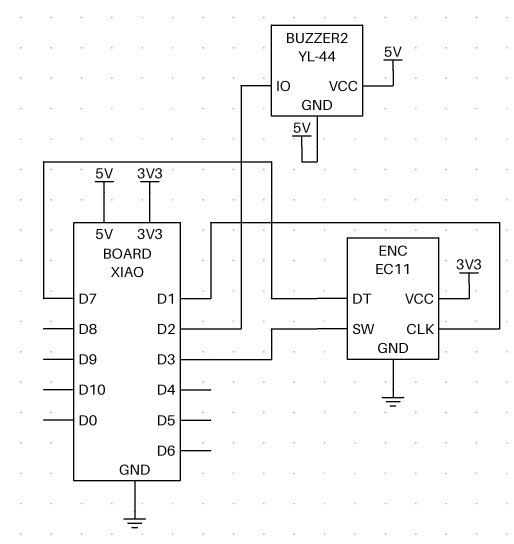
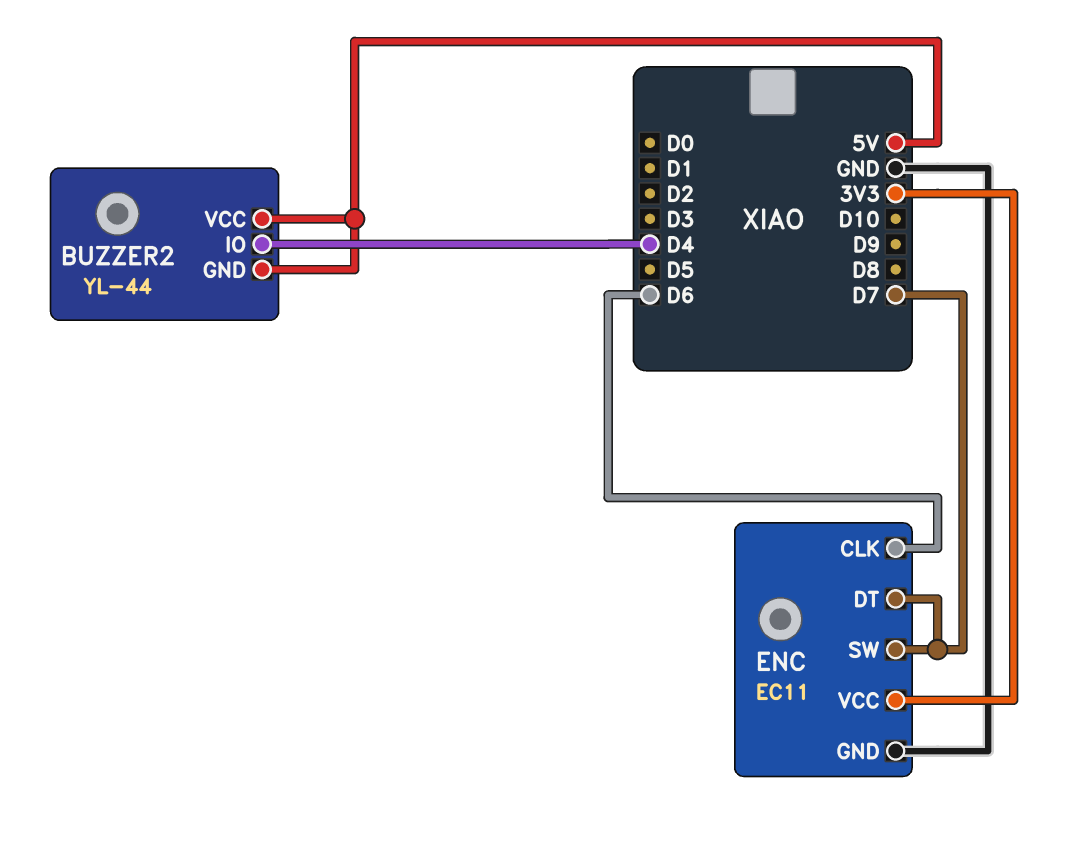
BUZZER2 pin IO: D2 -> D4
ENC pin CLK: D1 -> D6
ENC pin SW: D3 -> D7

